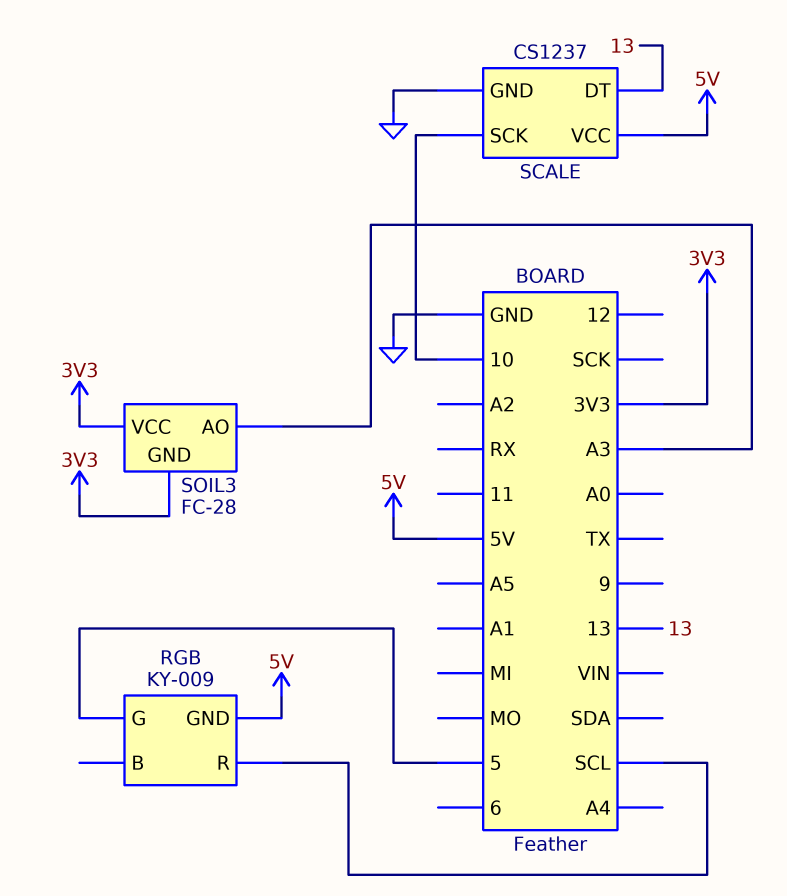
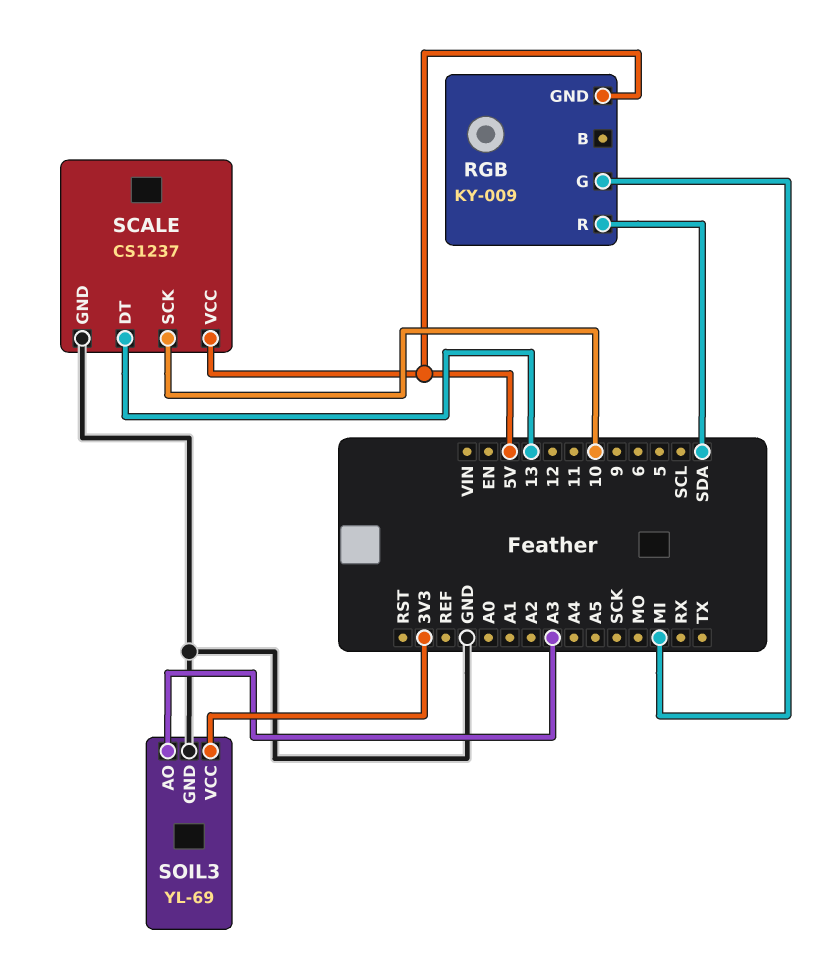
RGB pin G: 5 -> MI
RGB pin R: SCL -> SDA
SOIL3: FC-28 -> YL-69
SOIL3 pin GND: 3V3 -> GND

